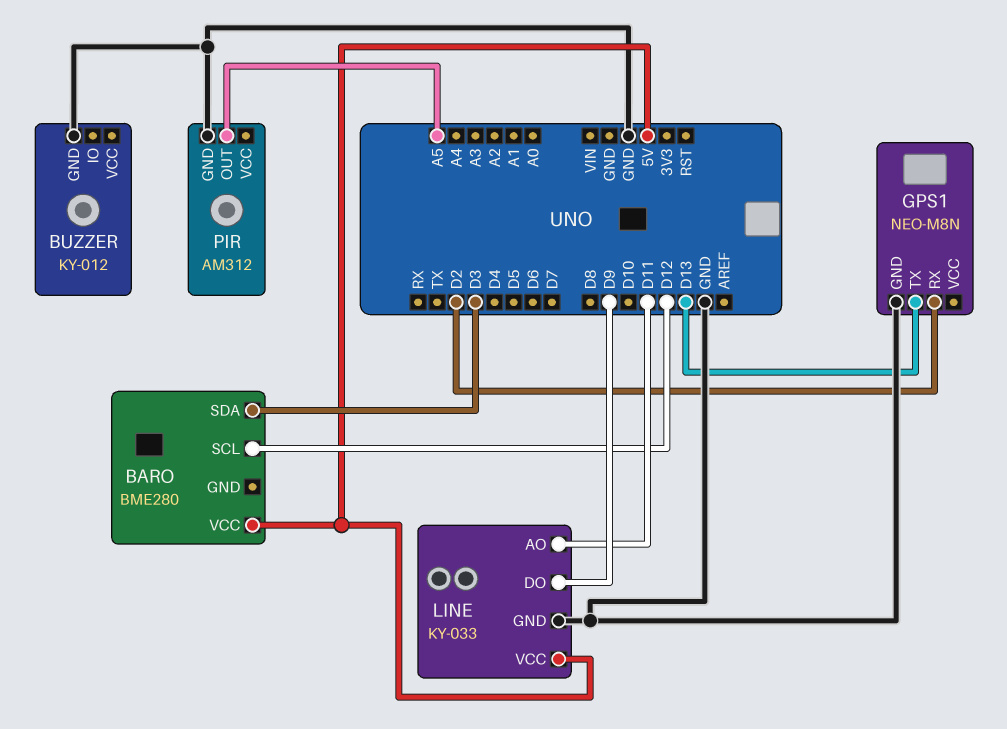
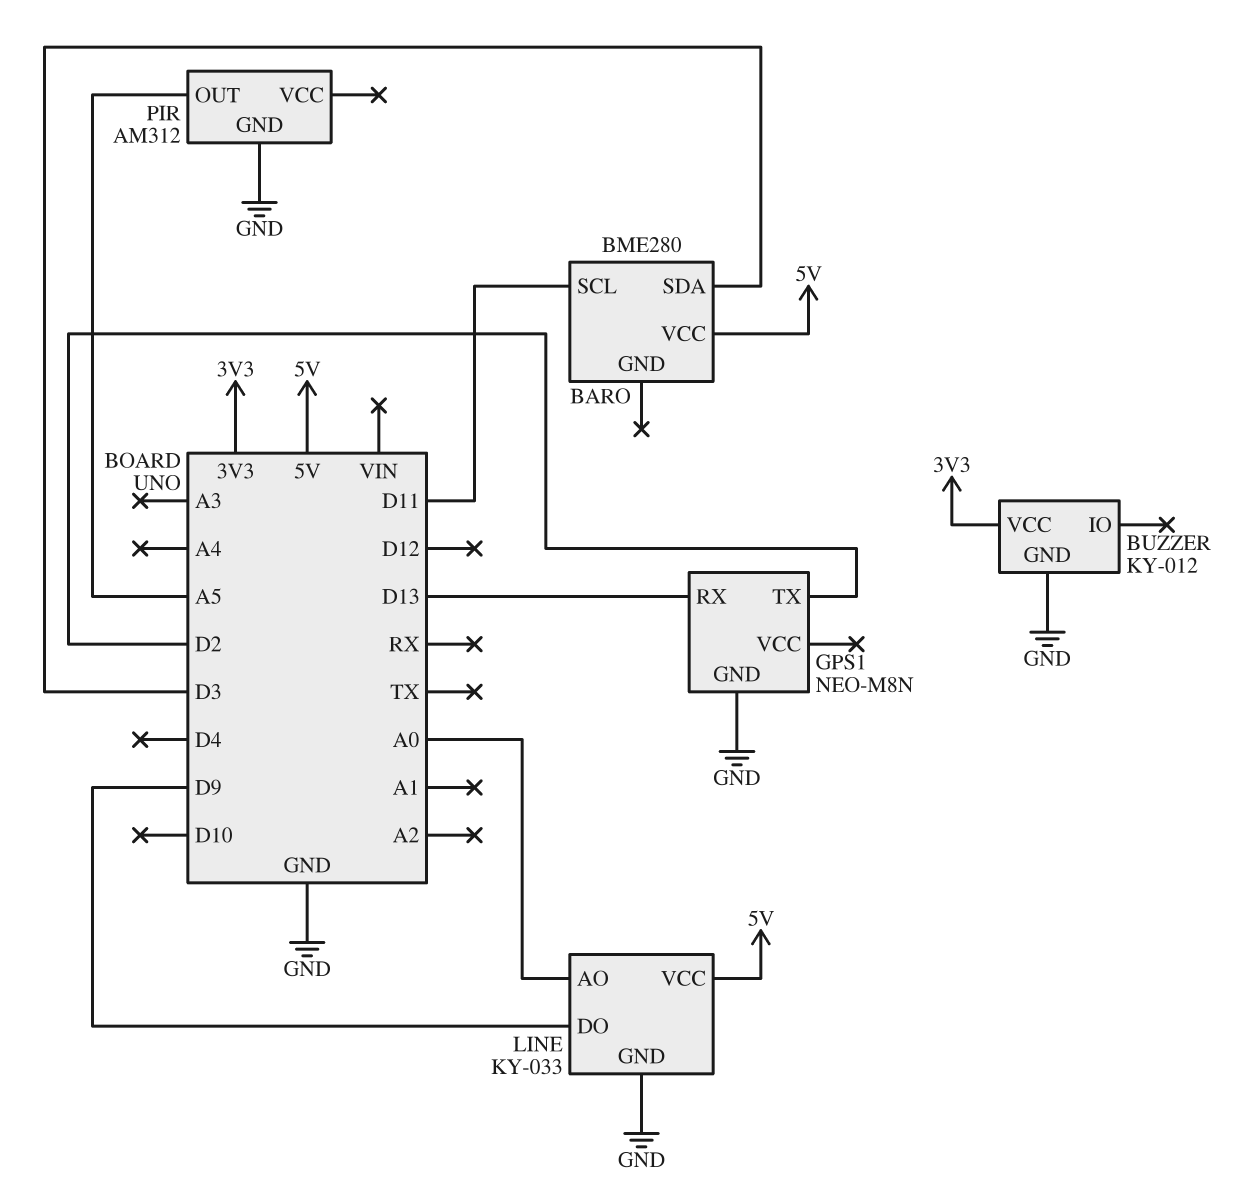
BARO pin SCL: D12 -> D11
BUZZER pin VCC: none -> 3V3
GPS1 pin RX: D2 -> D13
GPS1 pin TX: D13 -> D2
LINE pin AO: D11 -> A0

